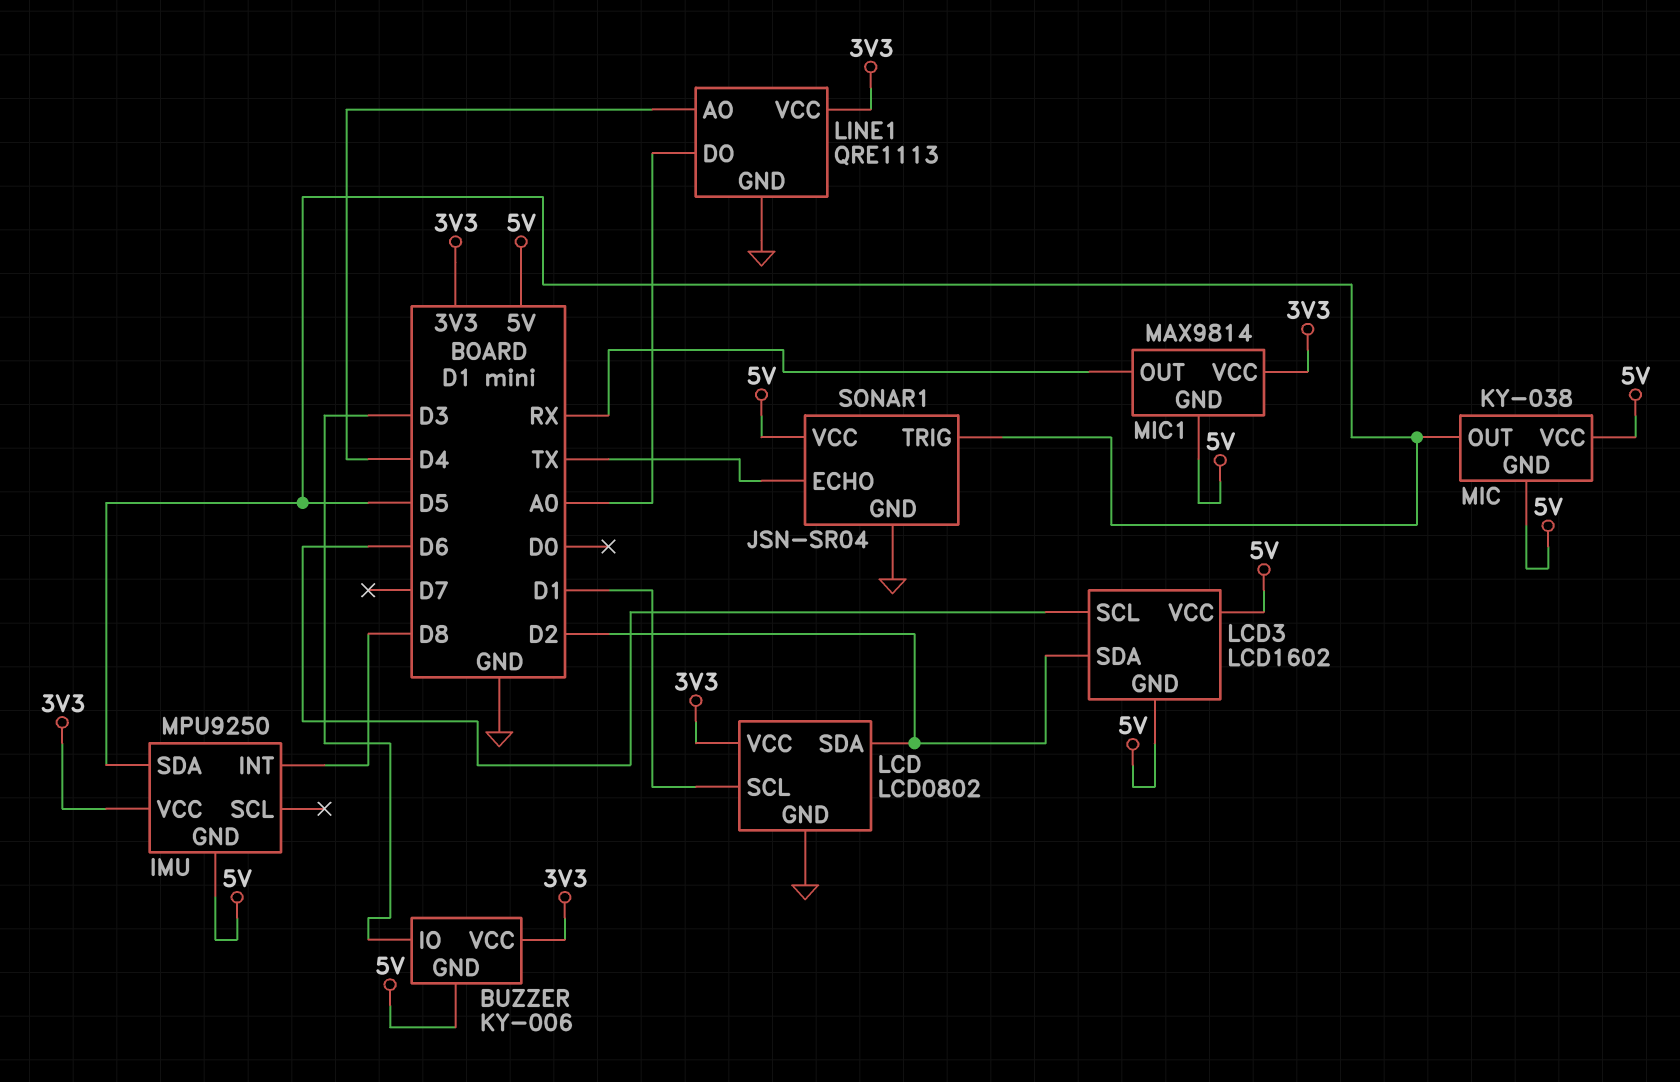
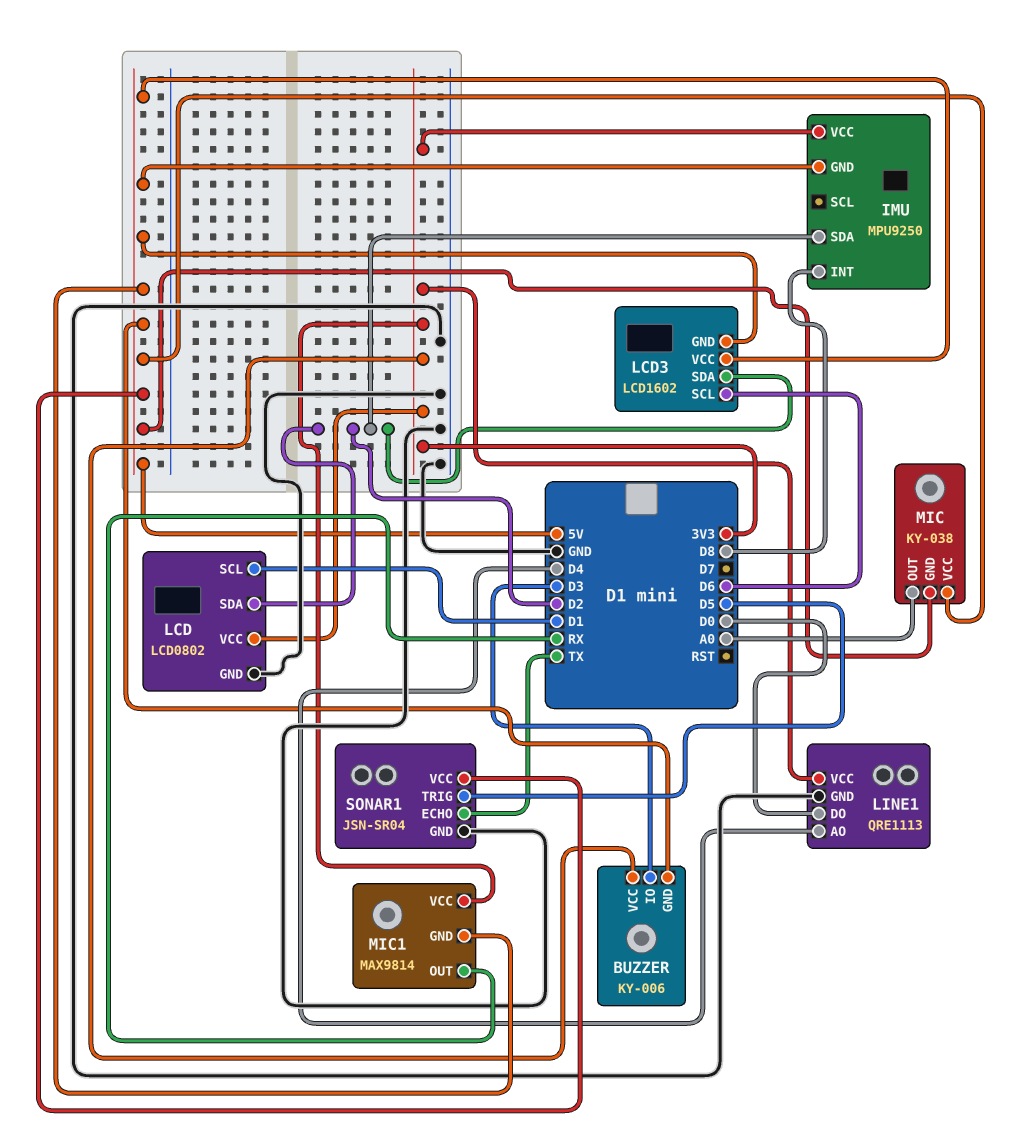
IMU pin SDA: D5 -> D2
LINE1 pin DO: A0 -> D0
MIC pin OUT: D5 -> A0

